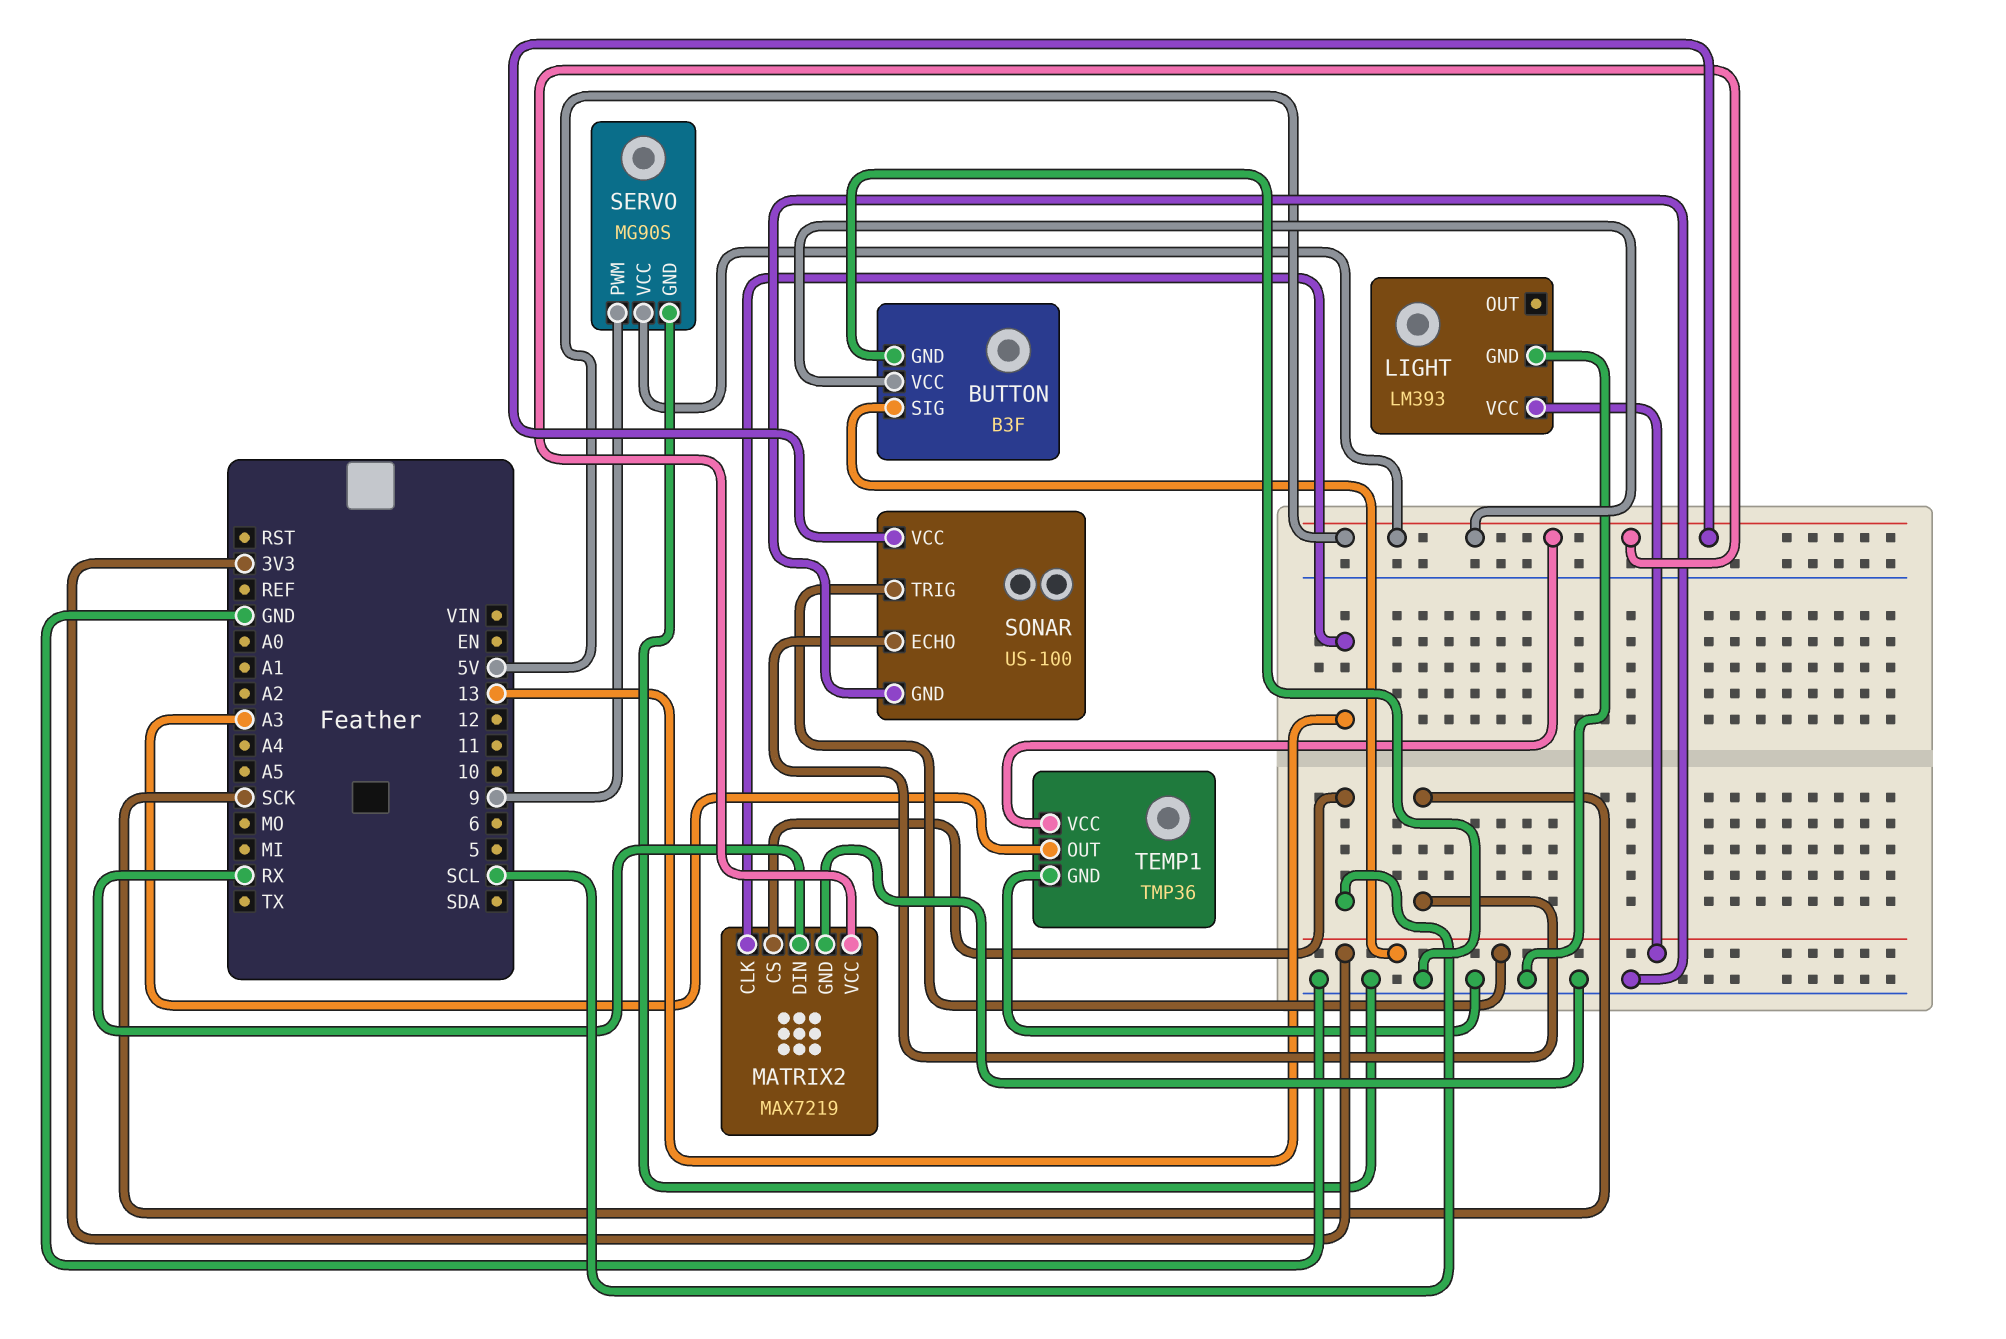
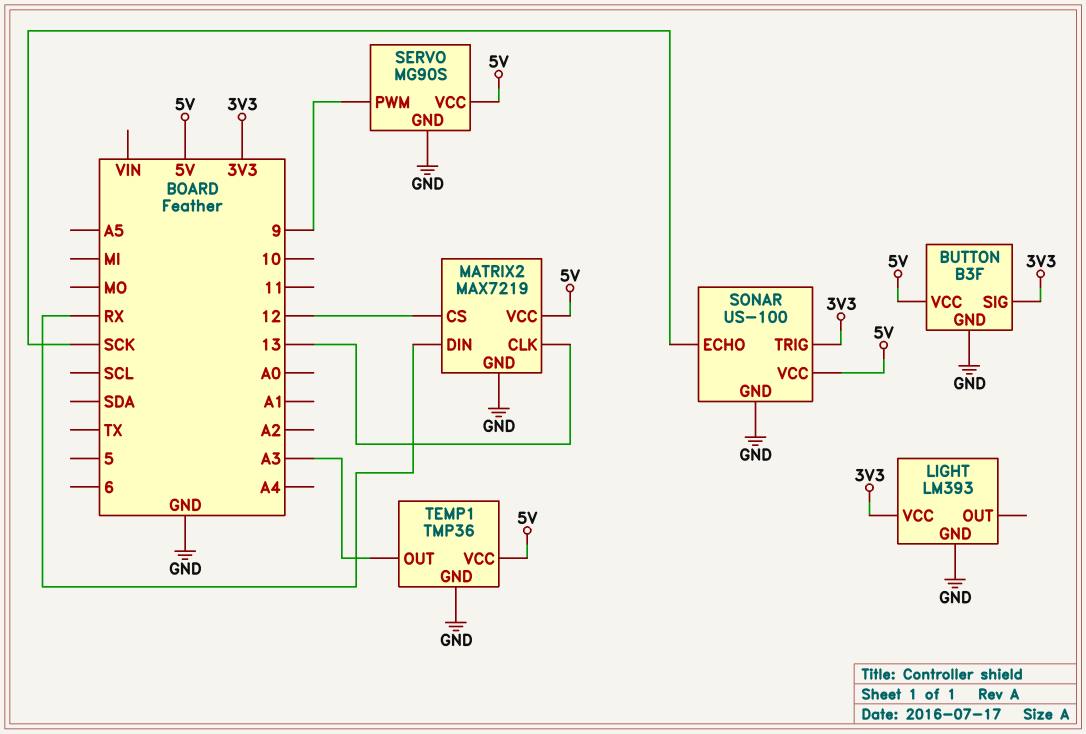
MATRIX2 pin CS: SCL -> 12

